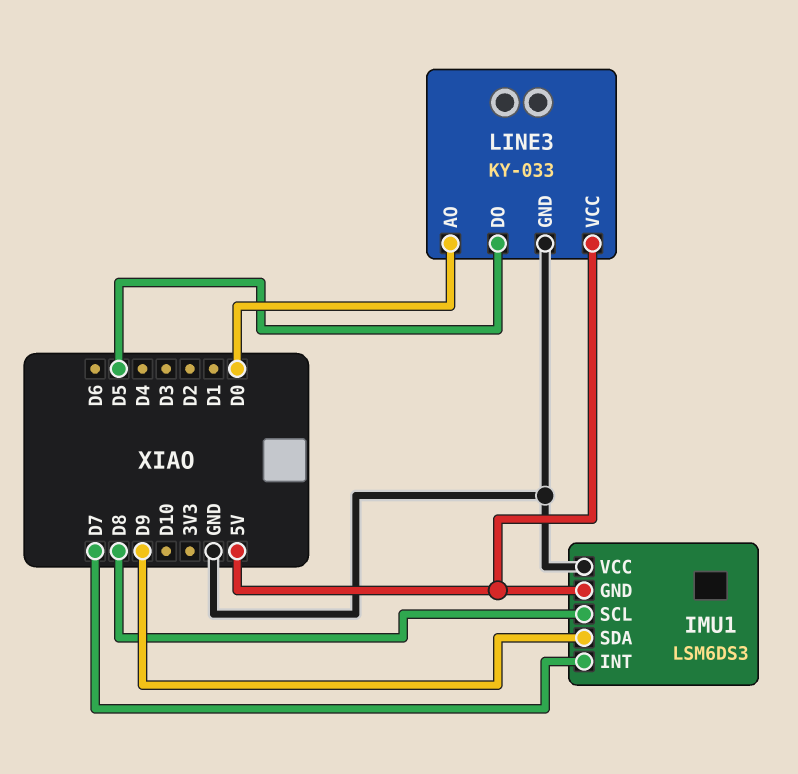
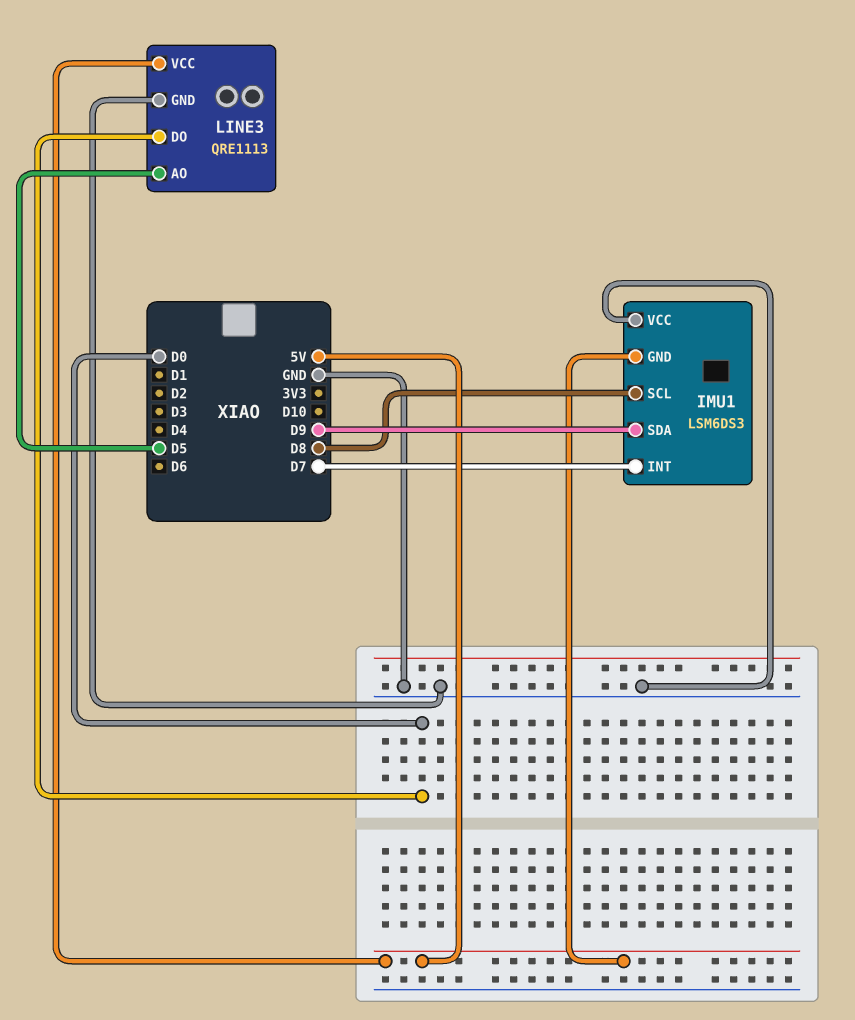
LINE3: KY-033 -> QRE1113
LINE3 pin AO: D0 -> D5
LINE3 pin DO: D5 -> D0

